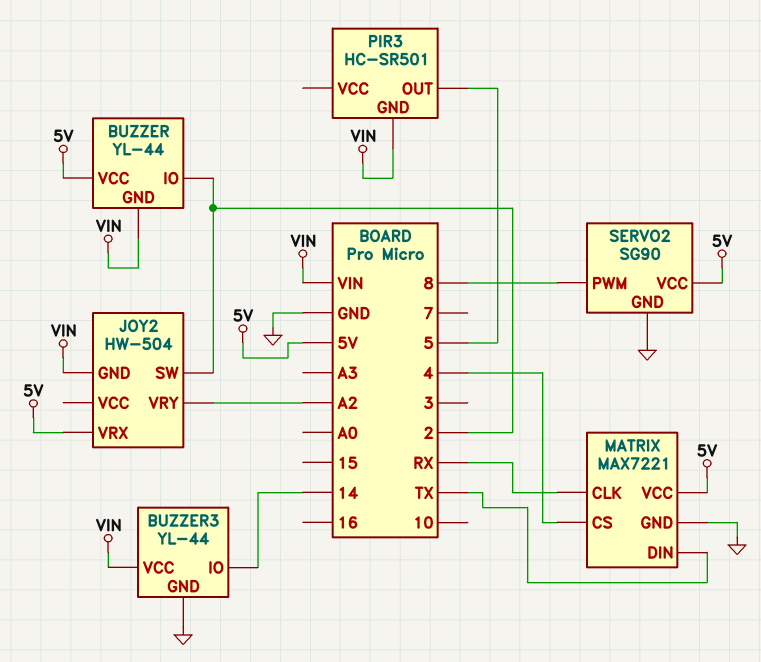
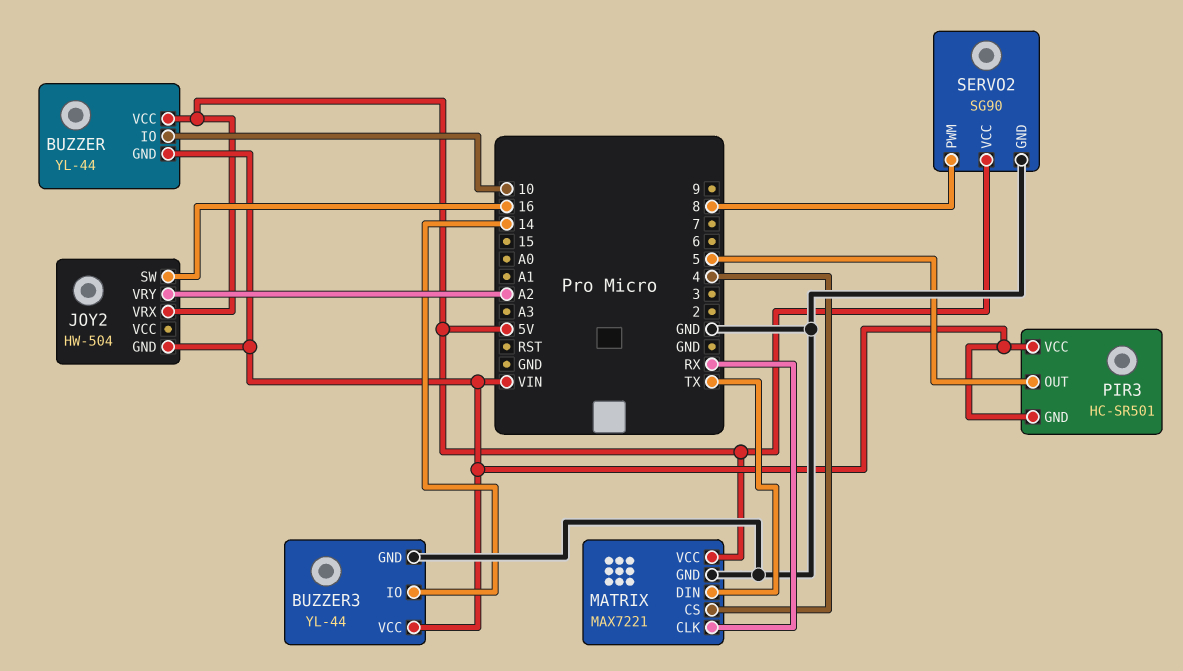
BUZZER pin IO: 2 -> 10
JOY2 pin SW: 2 -> 16
PIR3 pin VCC: none -> VIN

